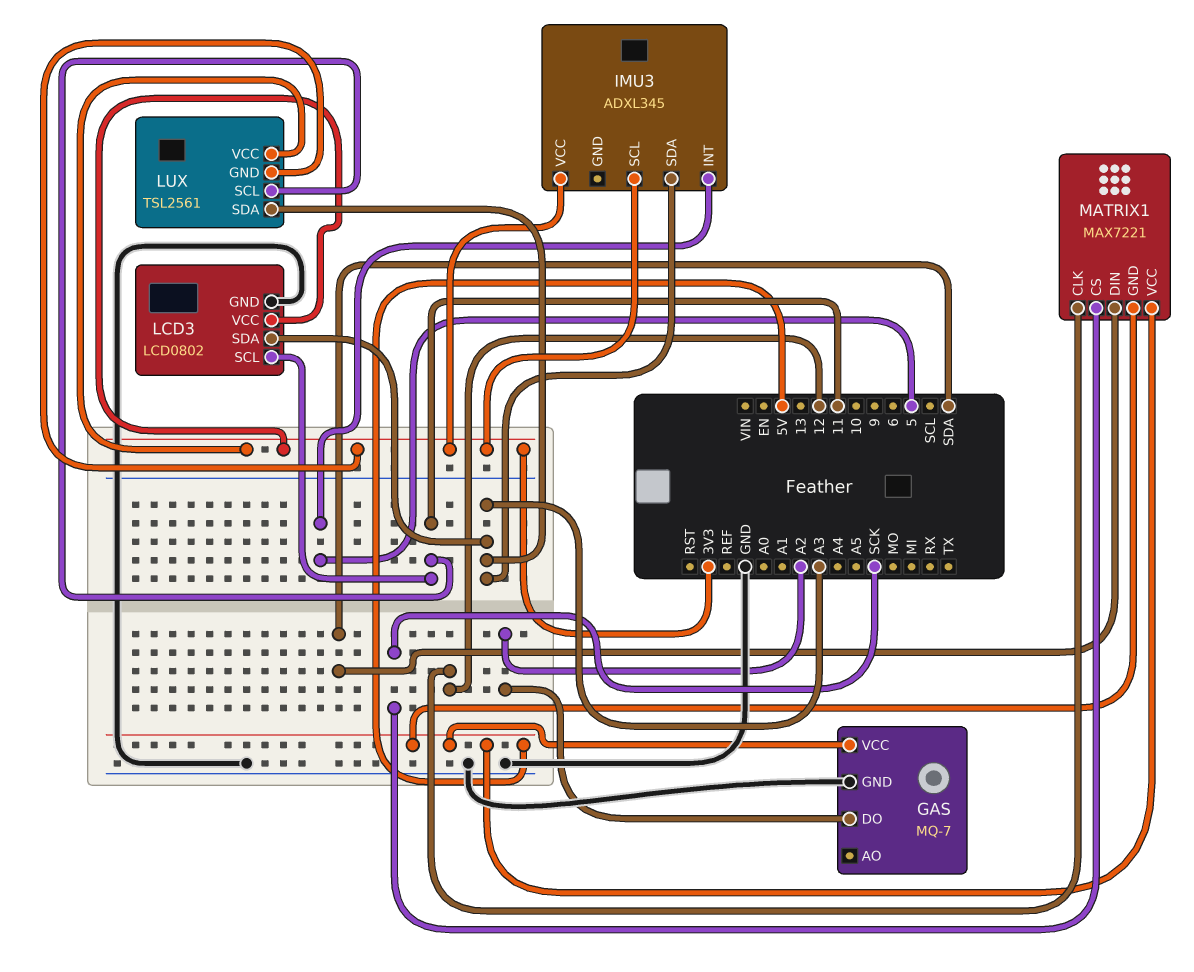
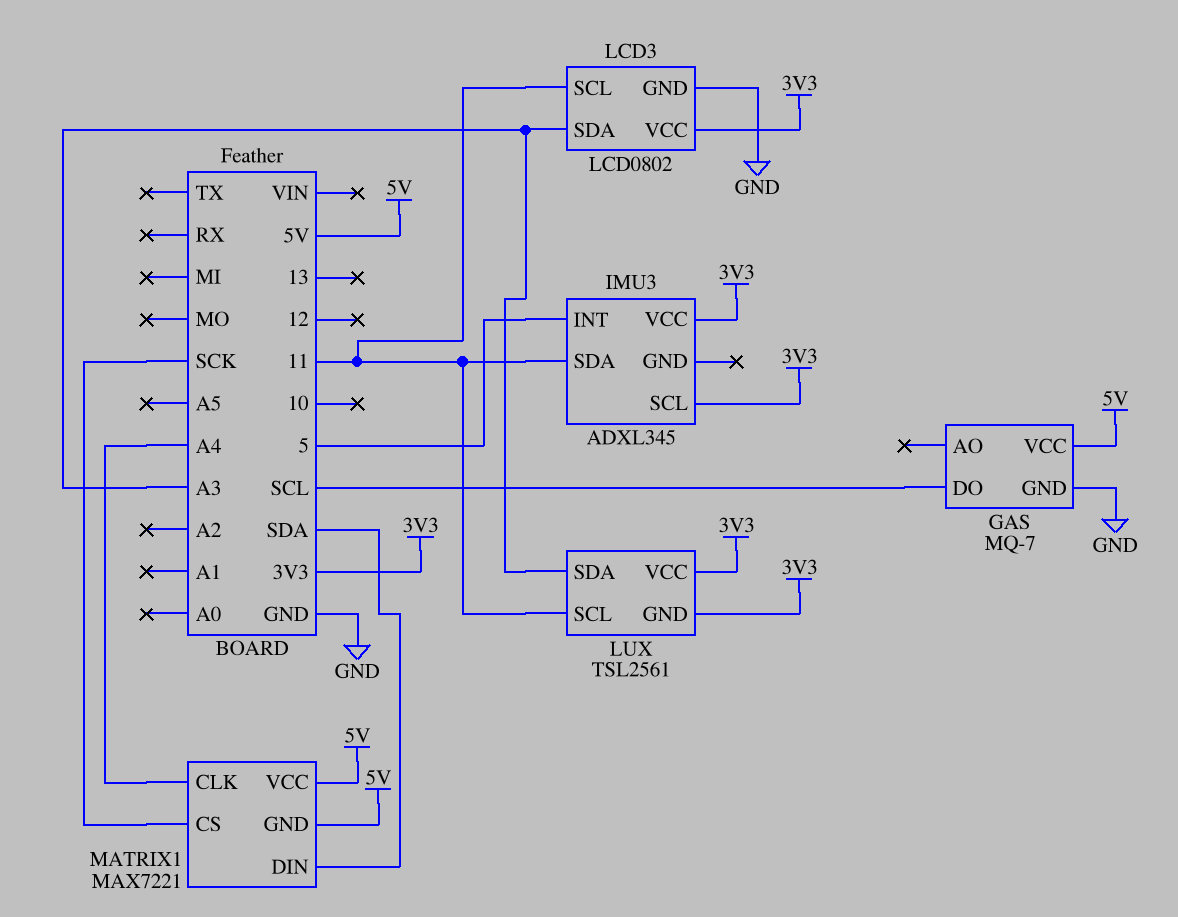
GAS pin DO: A2 -> SCL
IMU3 pin SDA: A3 -> 11
MATRIX1 pin CLK: 12 -> A4

